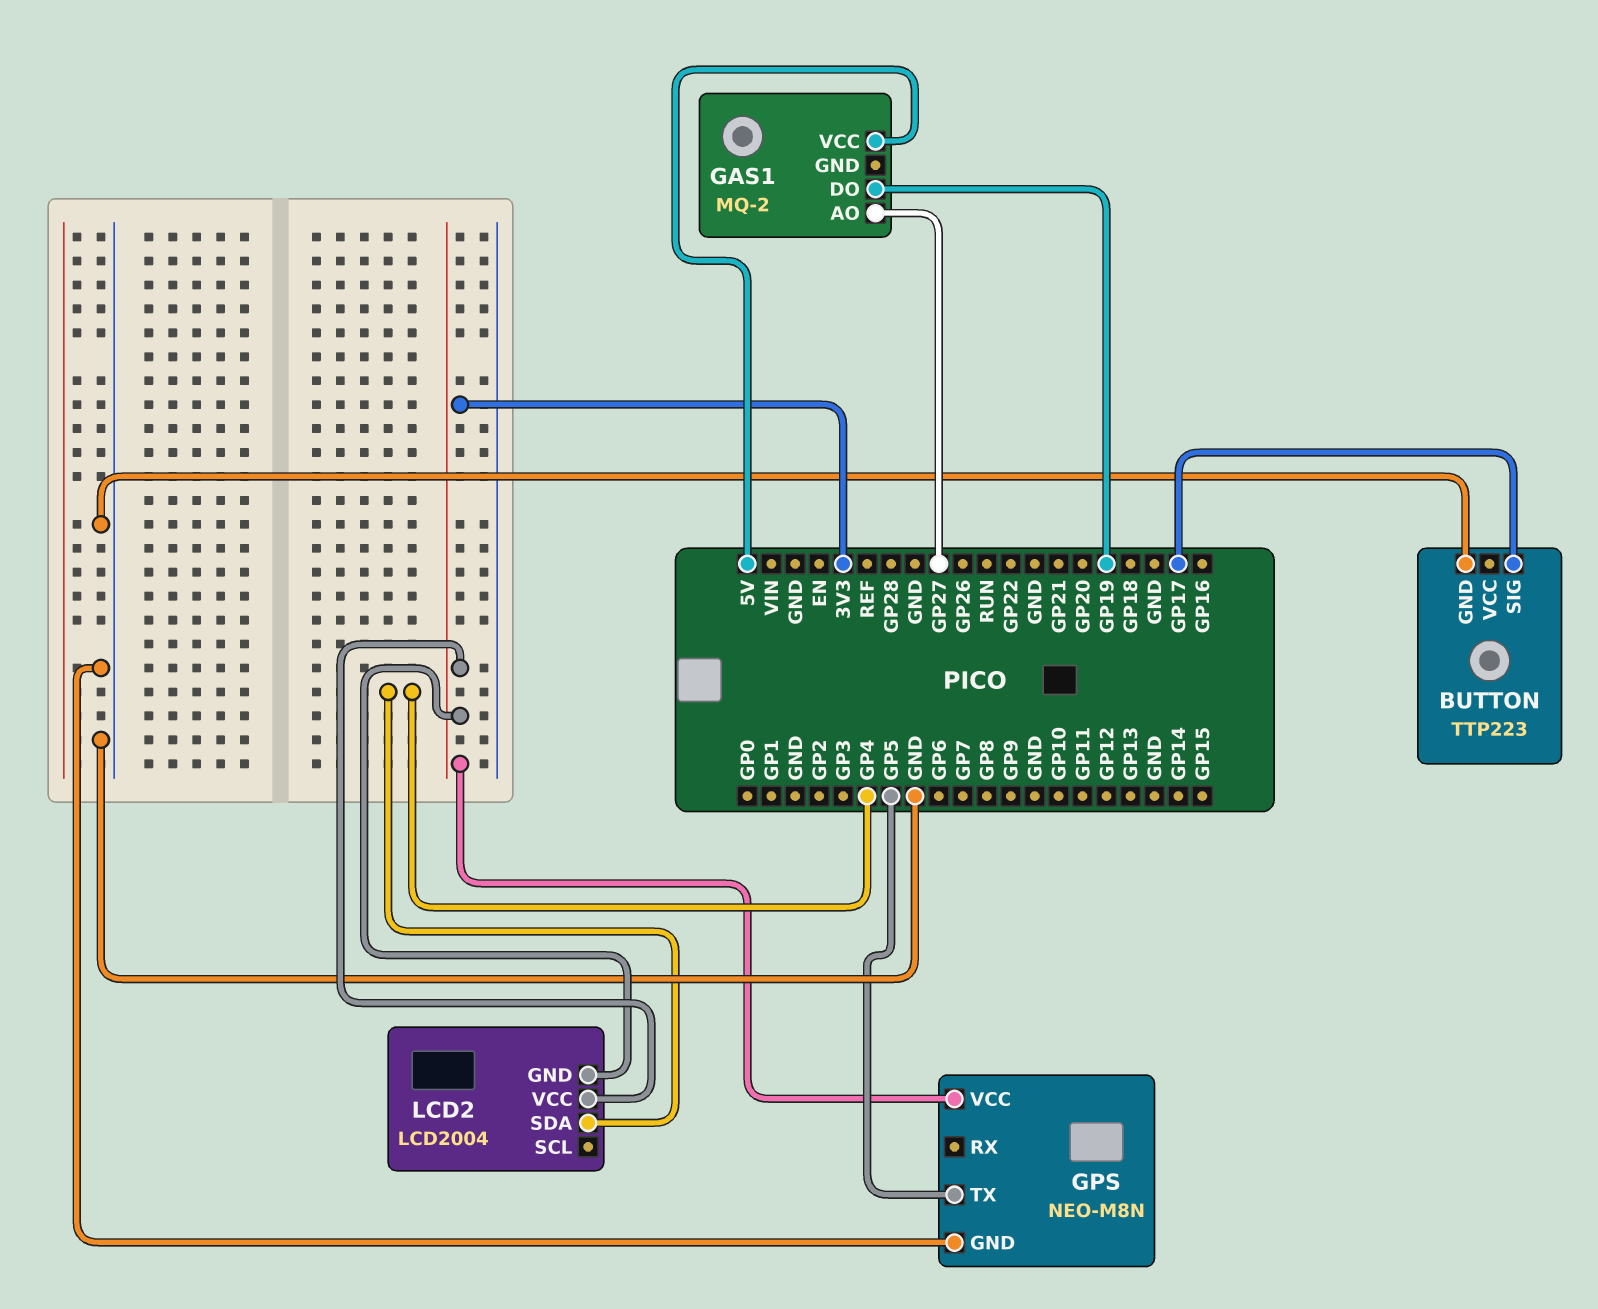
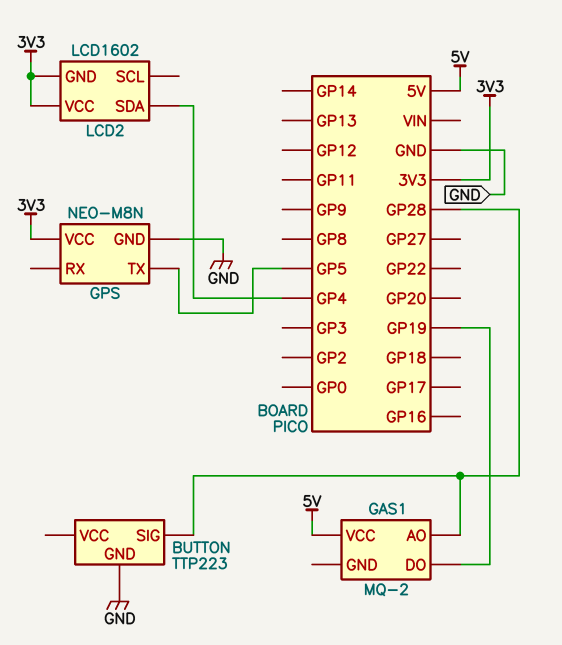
BUTTON pin SIG: GP17 -> GP28
GAS1 pin AO: GP27 -> GP28
LCD2: LCD2004 -> LCD1602

